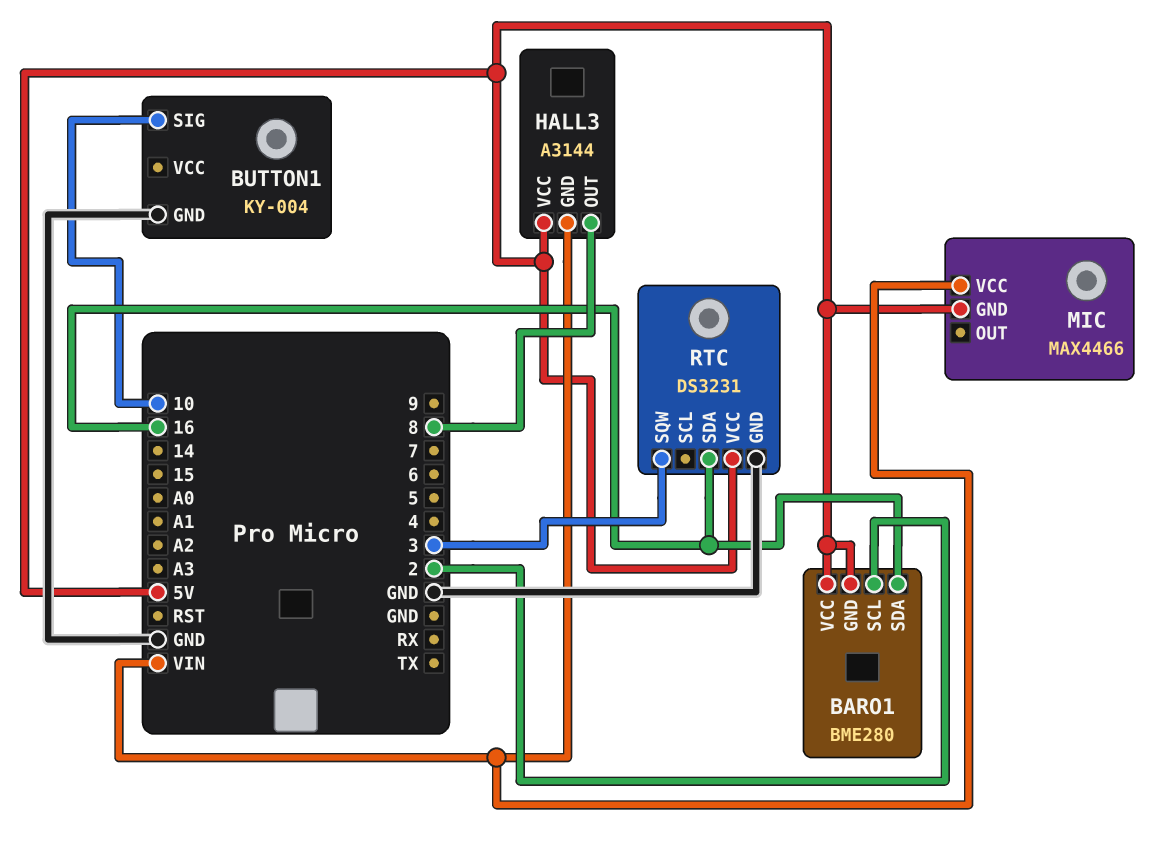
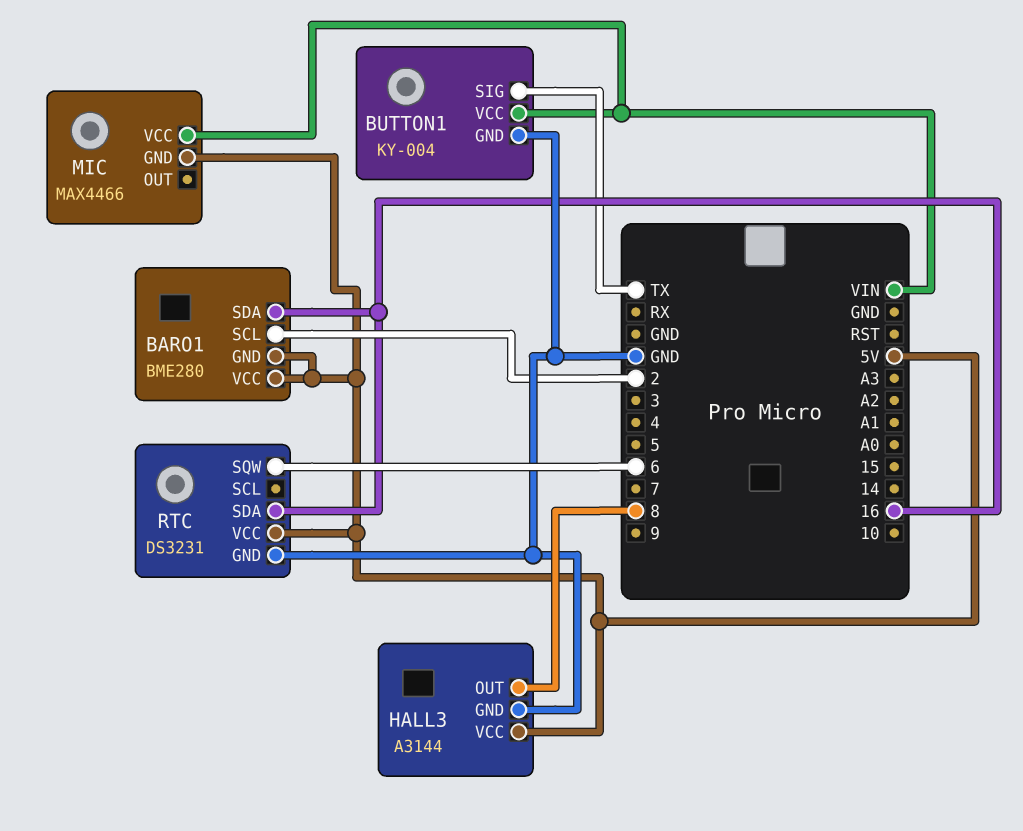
BUTTON1 pin SIG: 10 -> TX
BUTTON1 pin VCC: none -> VIN
HALL3 pin GND: VIN -> GND
RTC pin SQW: 3 -> 6

